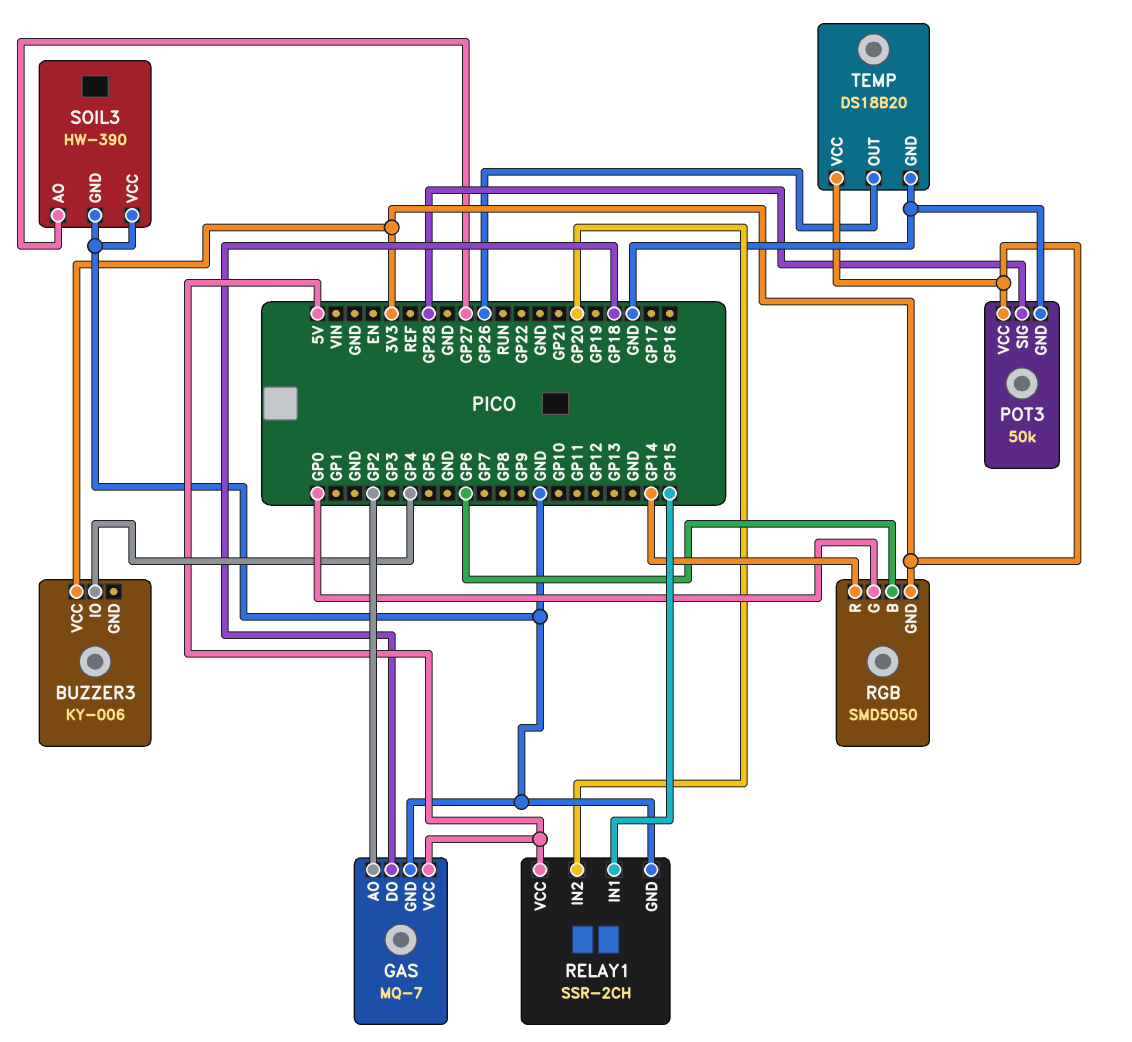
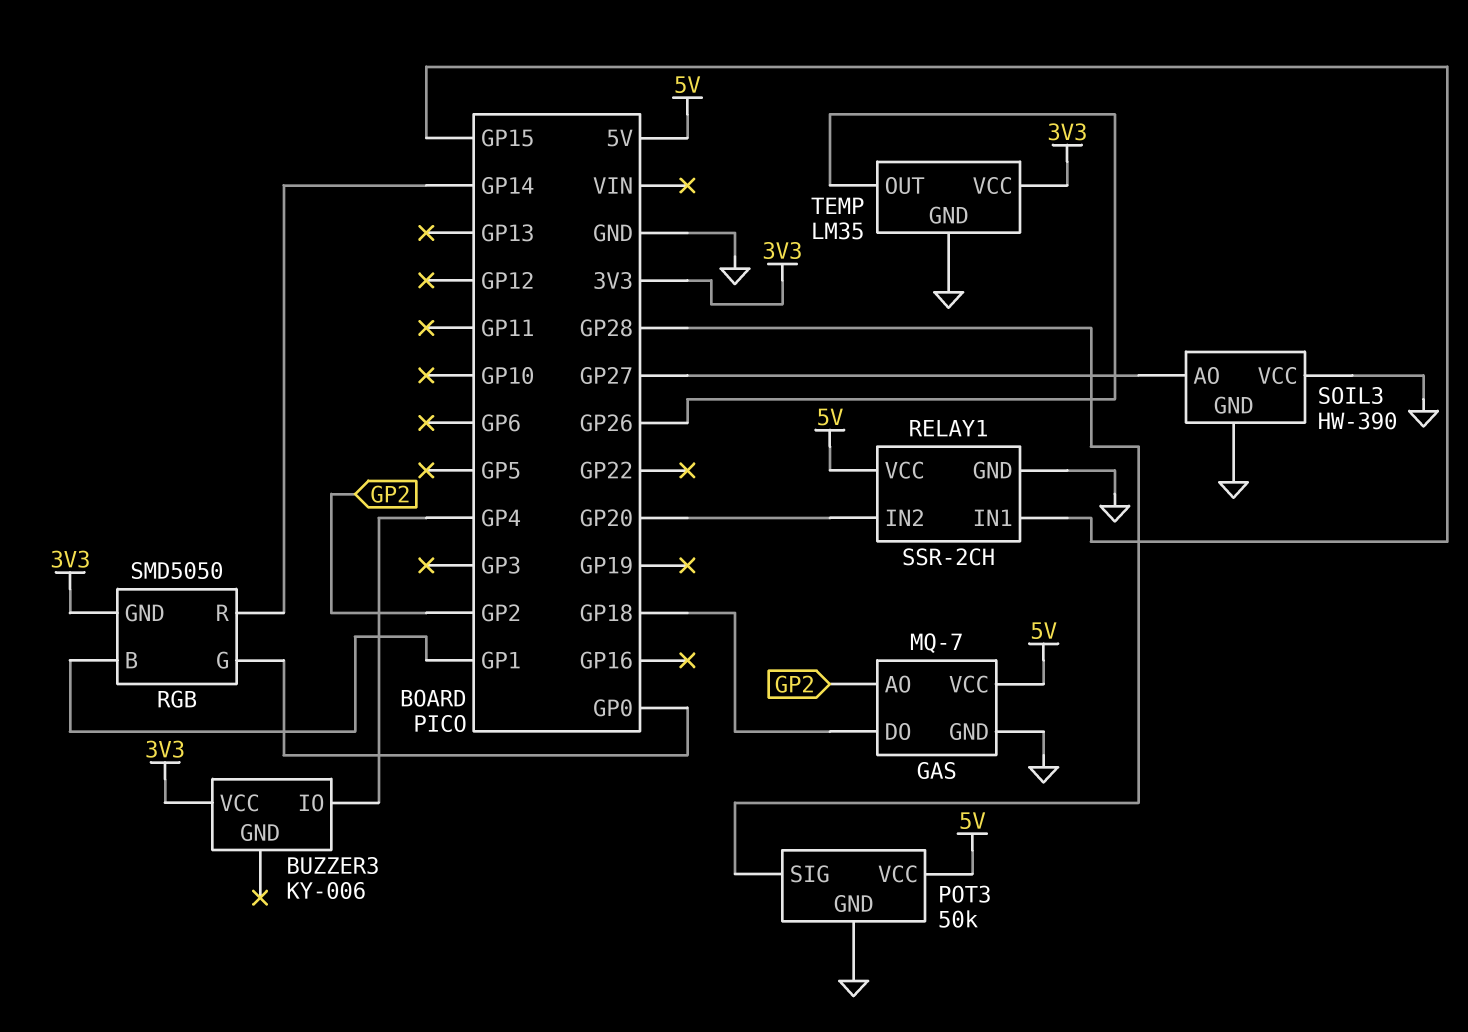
POT3 pin VCC: 3V3 -> 5V
RGB pin B: GP6 -> GP1
TEMP: DS18B20 -> LM35

